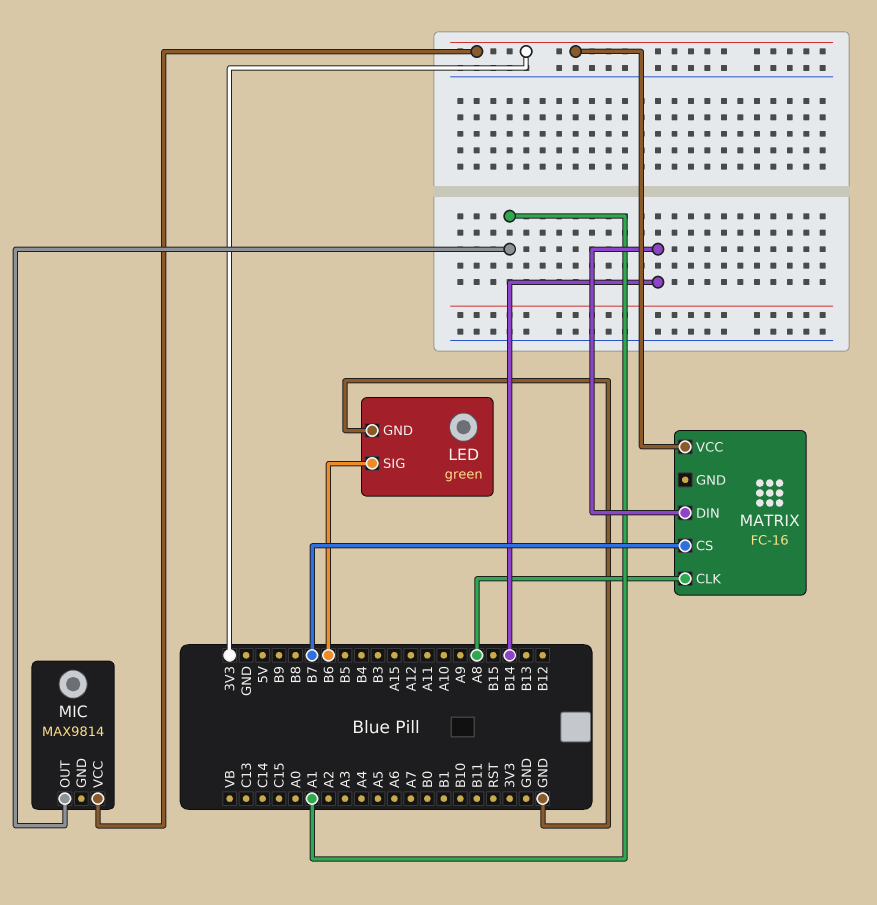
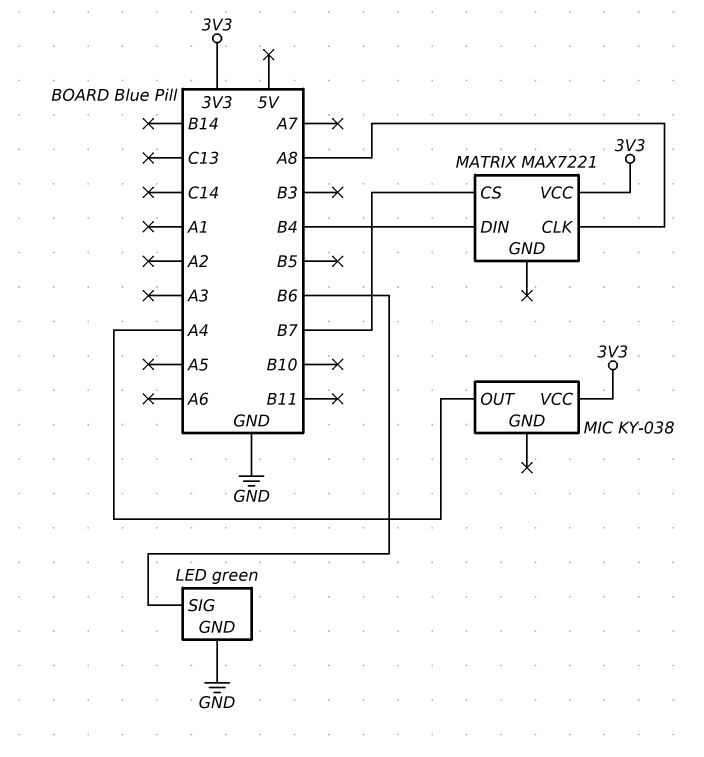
MATRIX: FC-16 -> MAX7221
MATRIX pin DIN: B14 -> B4
MIC: MAX9814 -> KY-038
MIC pin OUT: A1 -> A4

